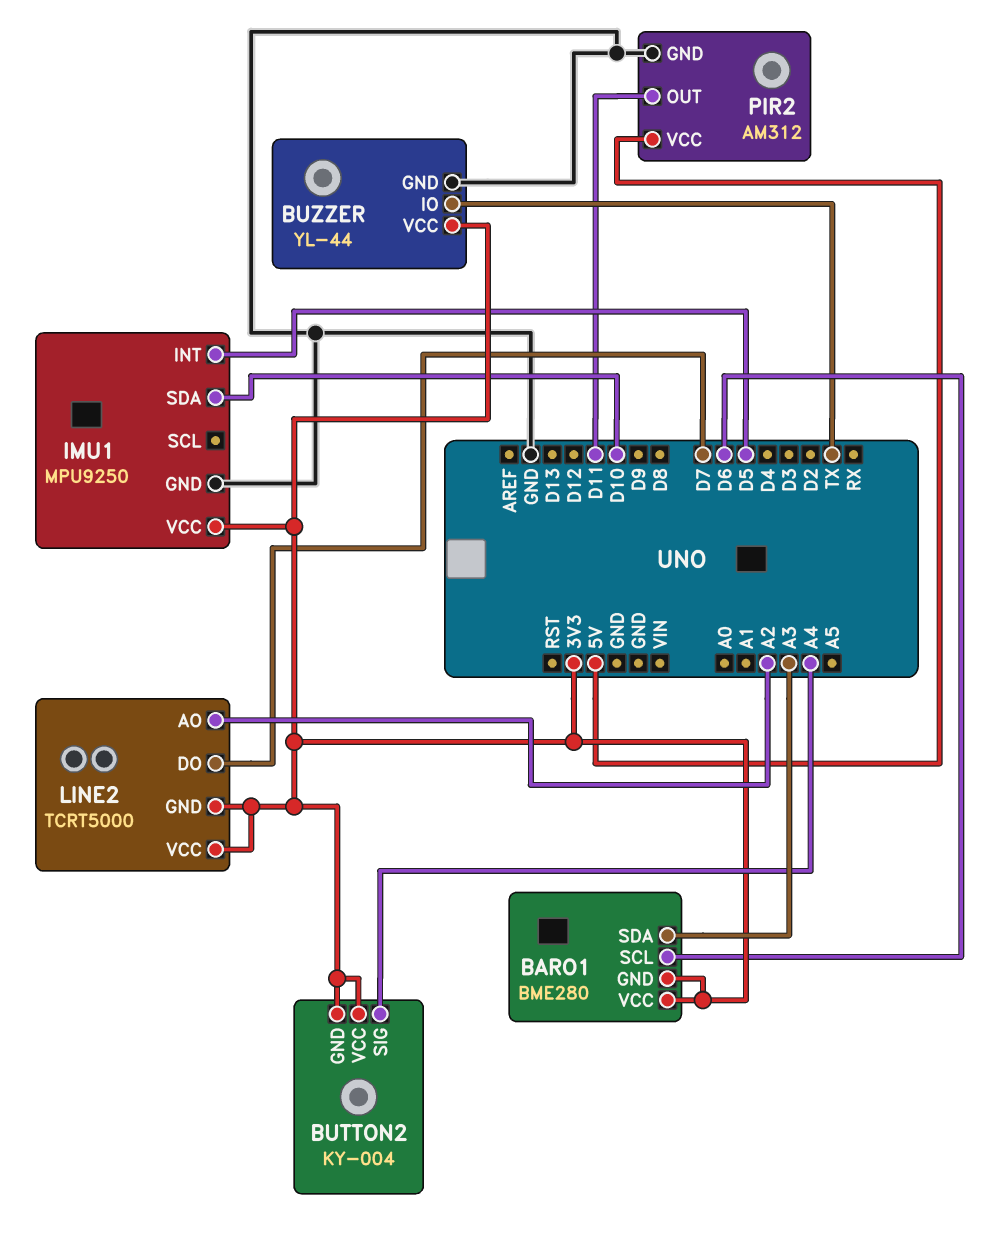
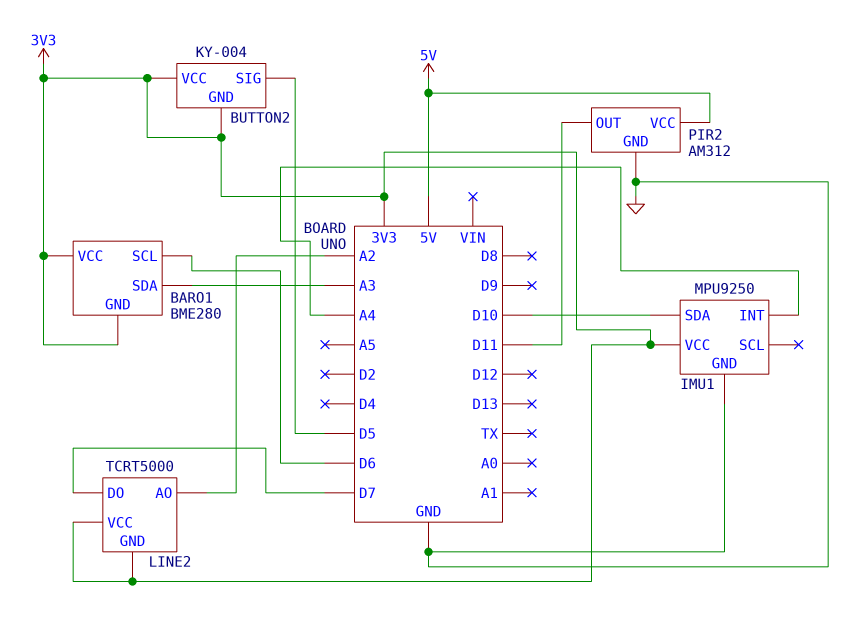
BUTTON2 pin SIG: A4 -> D5
BUZZER: YL-44 -> none
BUZZER pin GND: GND -> none
BUZZER pin IO: TX -> none
BUZZER pin VCC: 3V3 -> none
IMU1 pin INT: D5 -> A4

